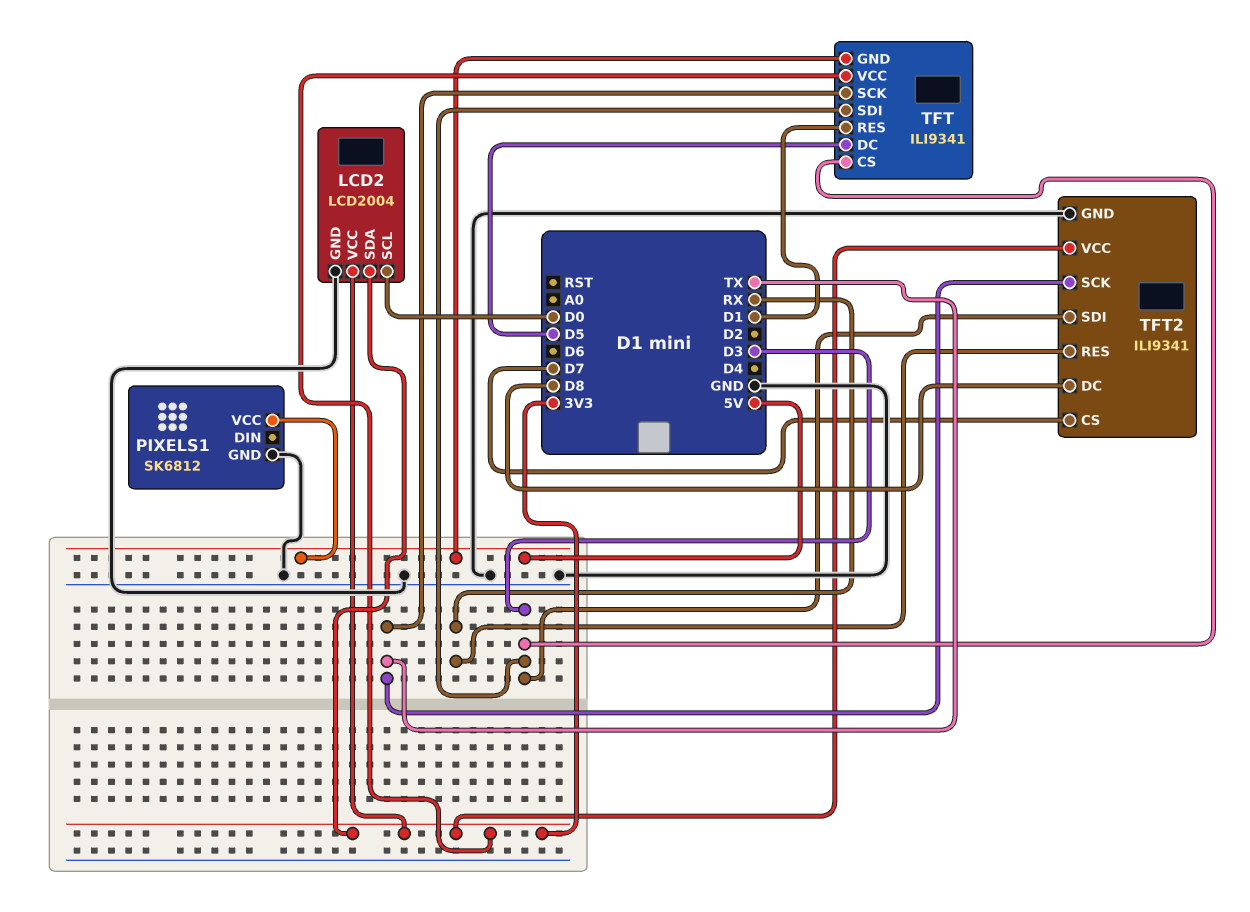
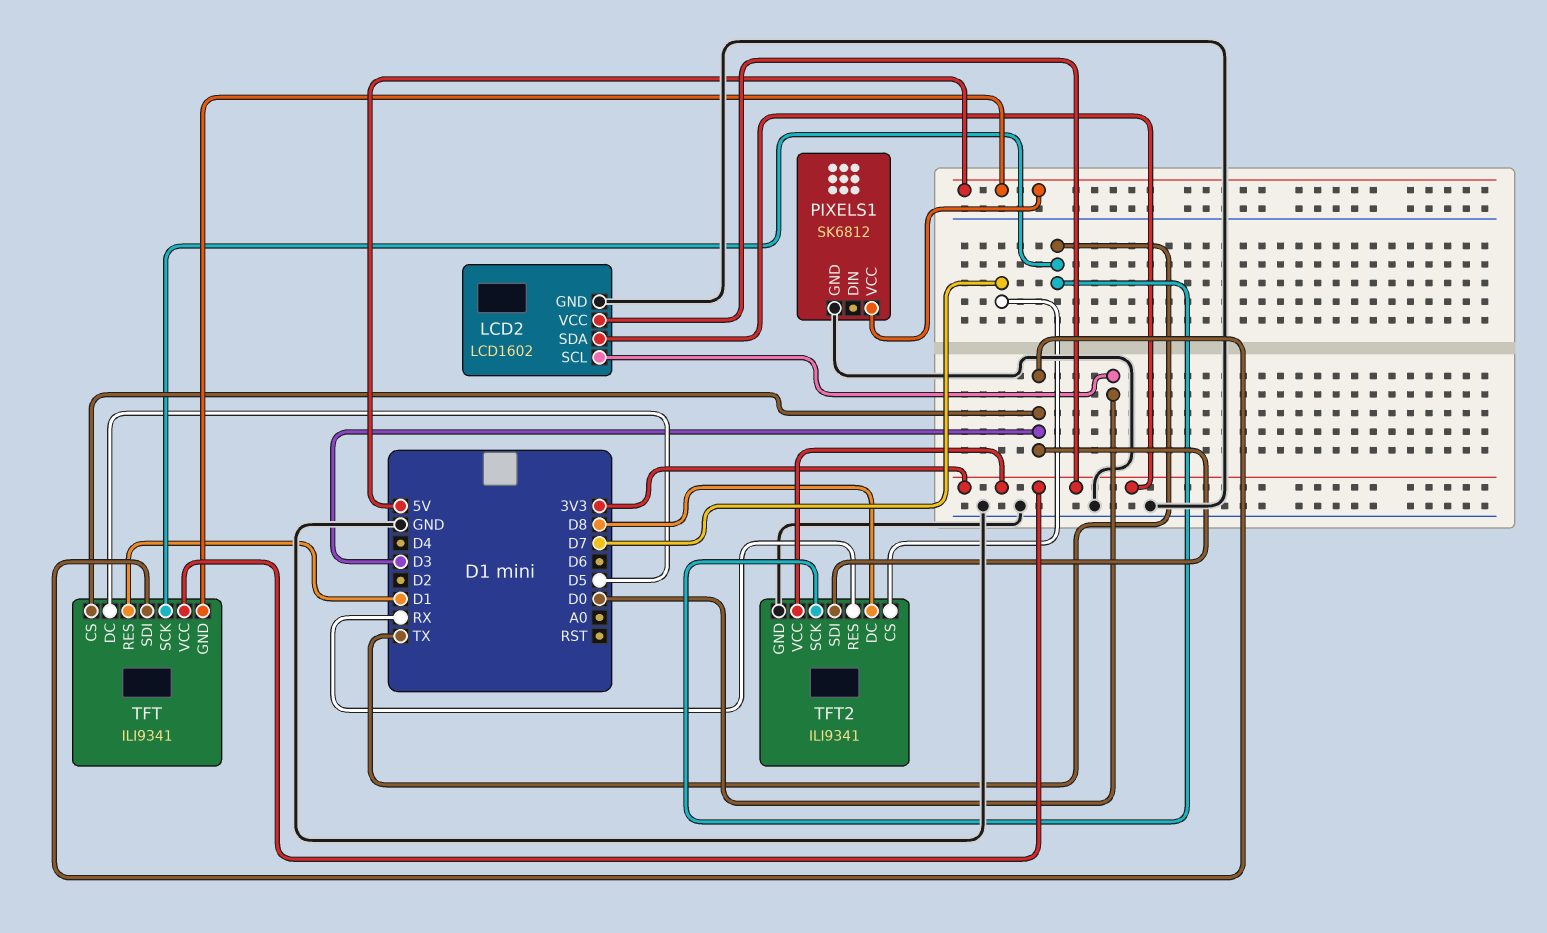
LCD2: LCD2004 -> LCD1602

